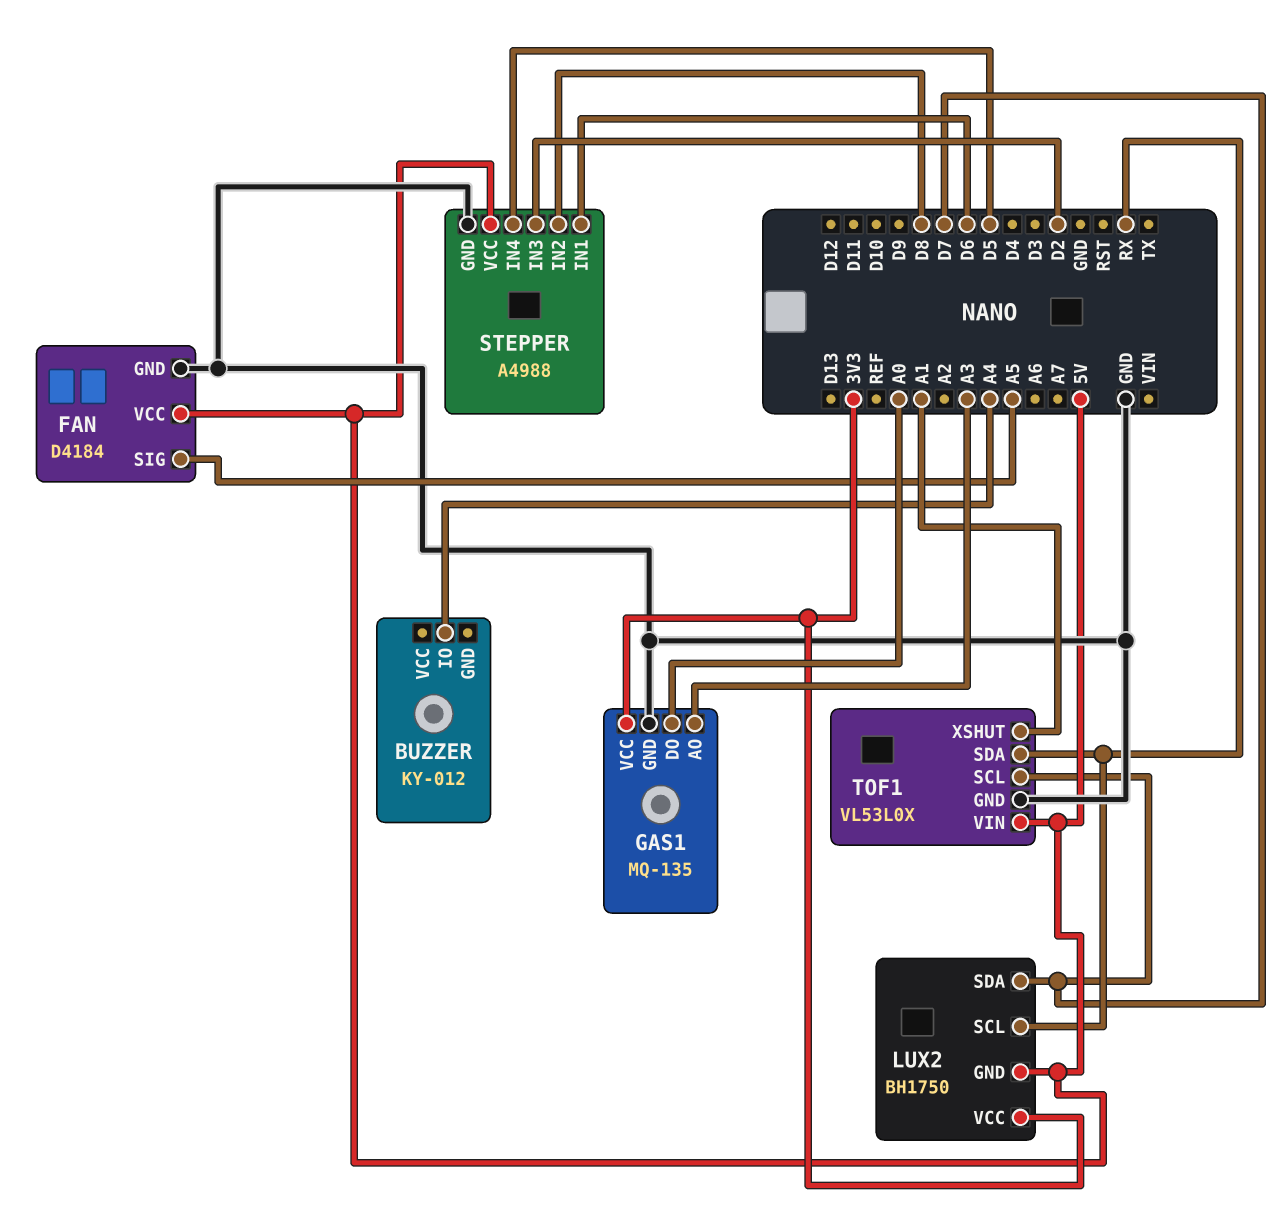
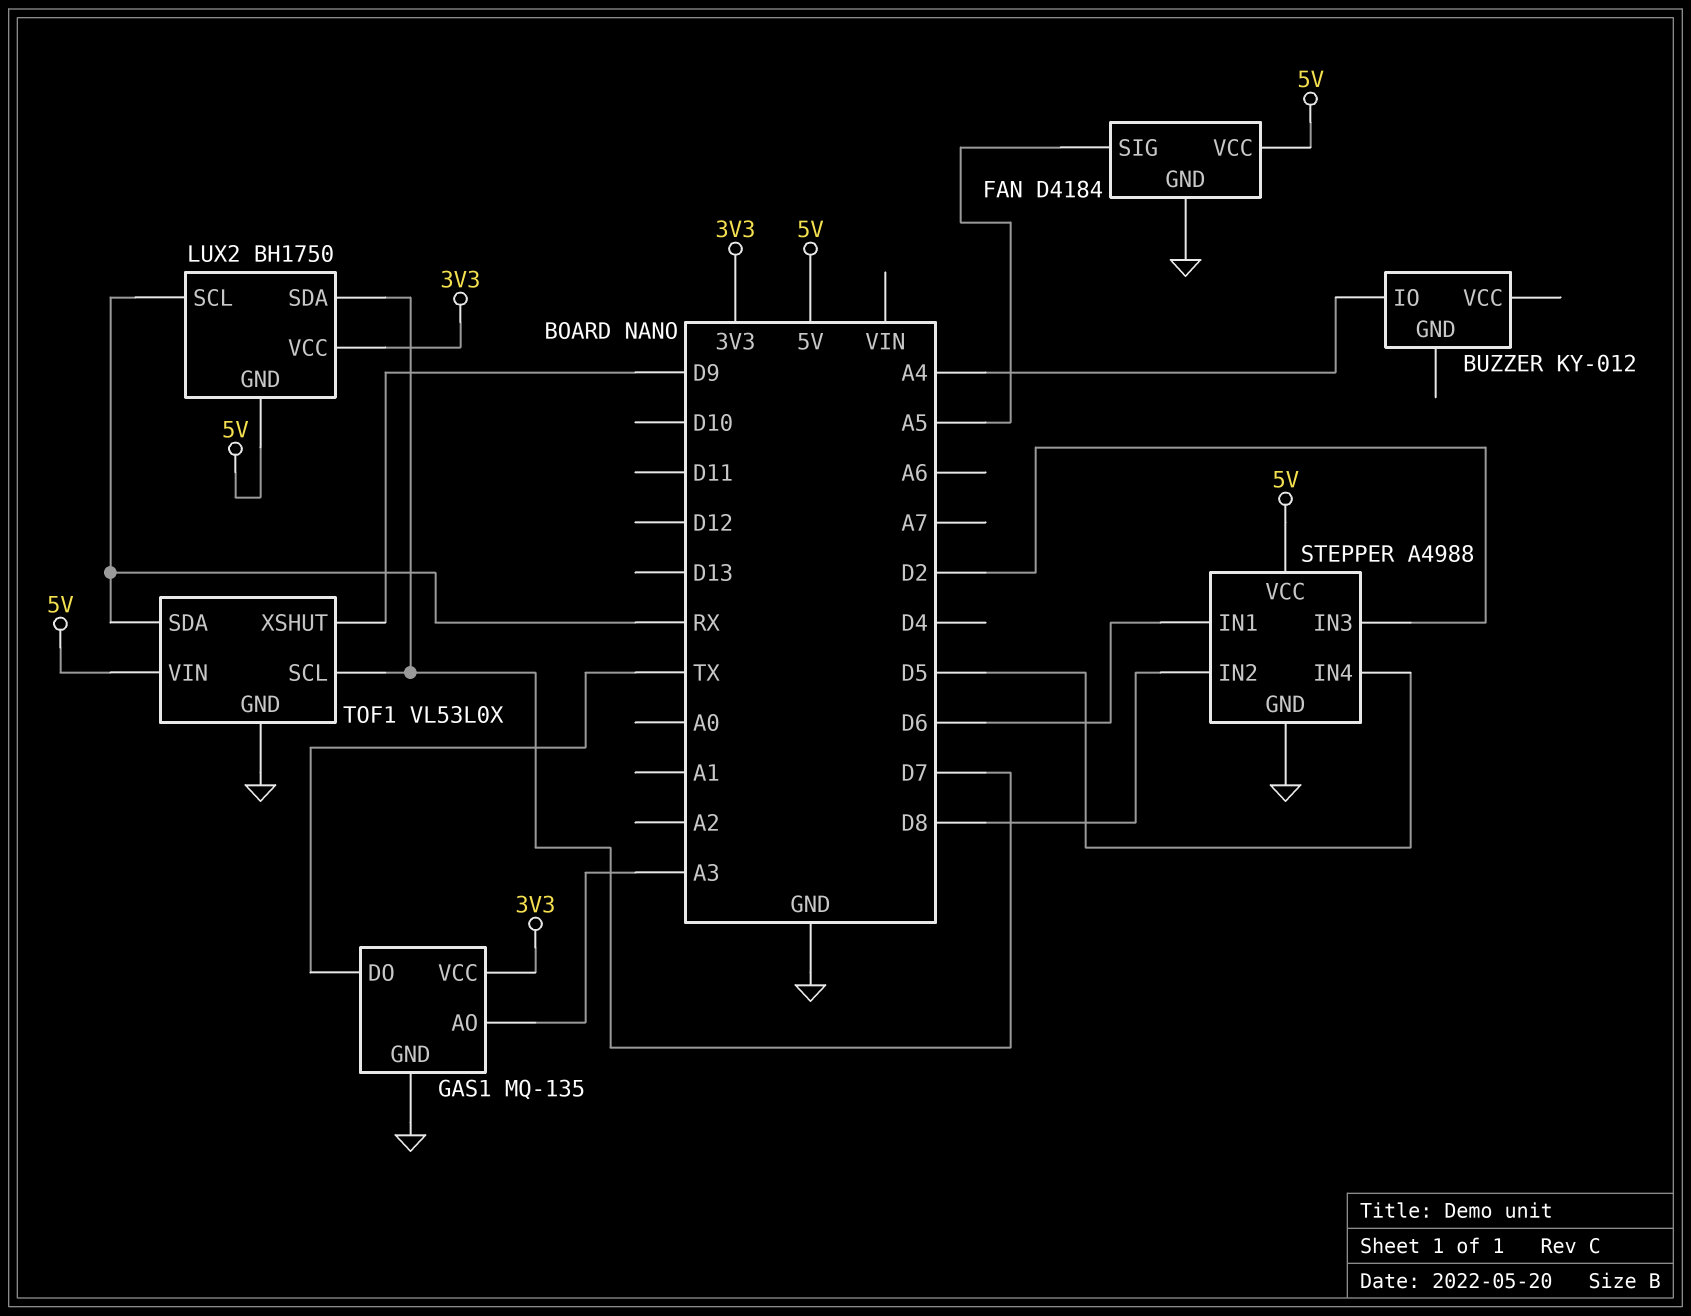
GAS1 pin DO: A0 -> TX
TOF1 pin XSHUT: A1 -> D9

